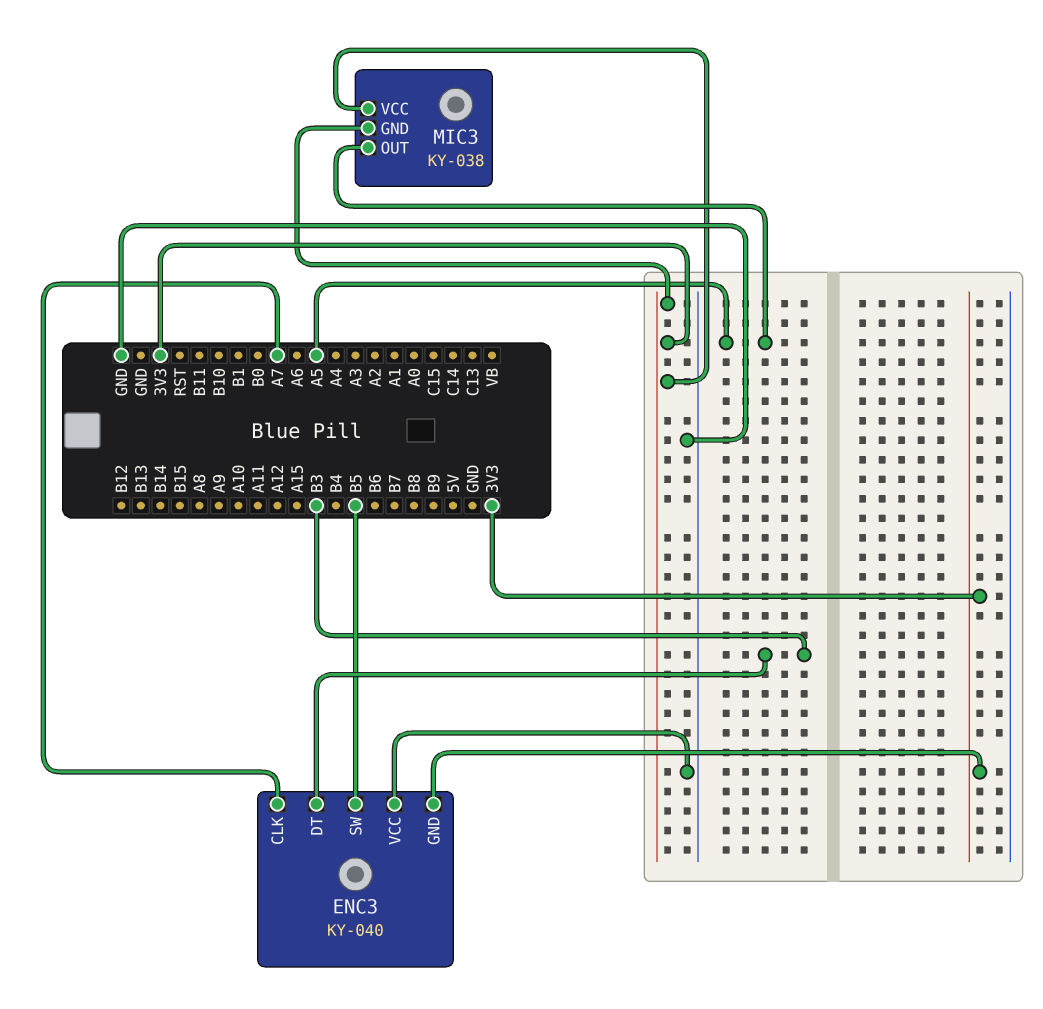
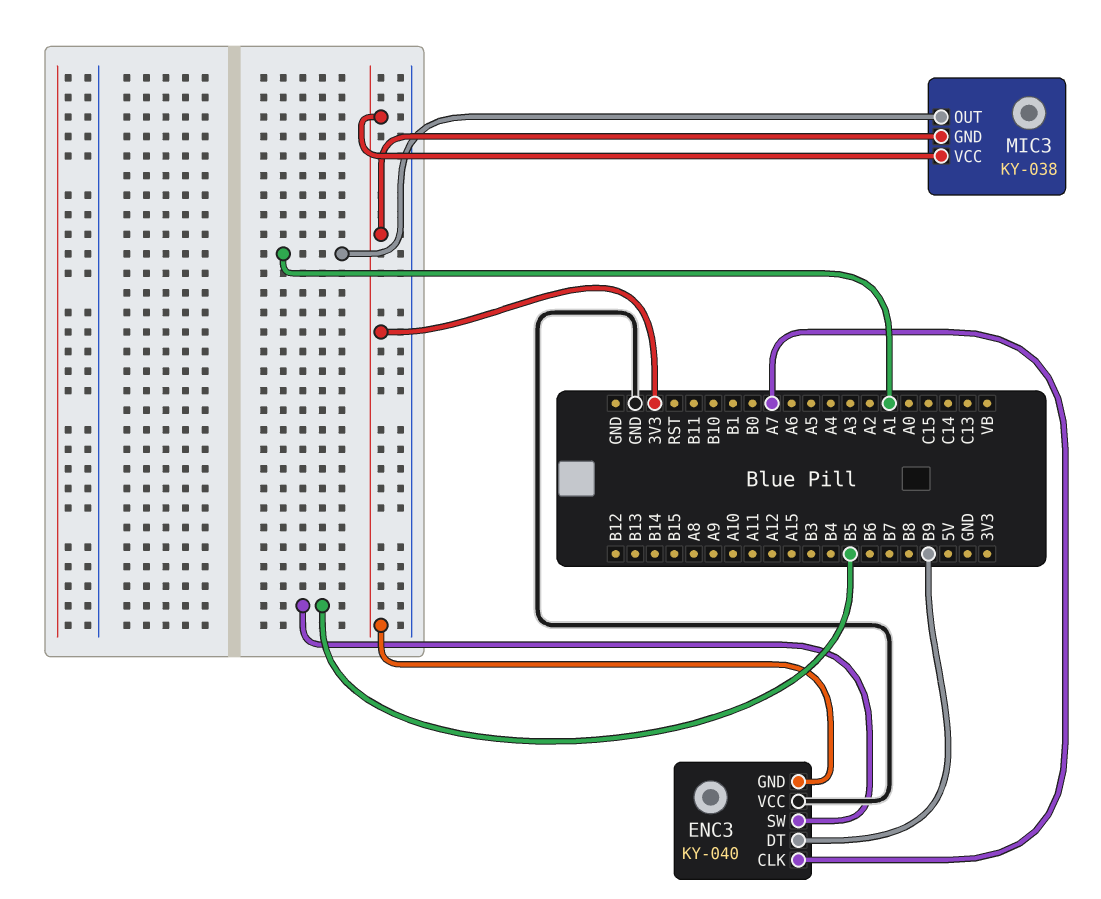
ENC3 pin DT: B3 -> B9
MIC3 pin OUT: A5 -> A1

